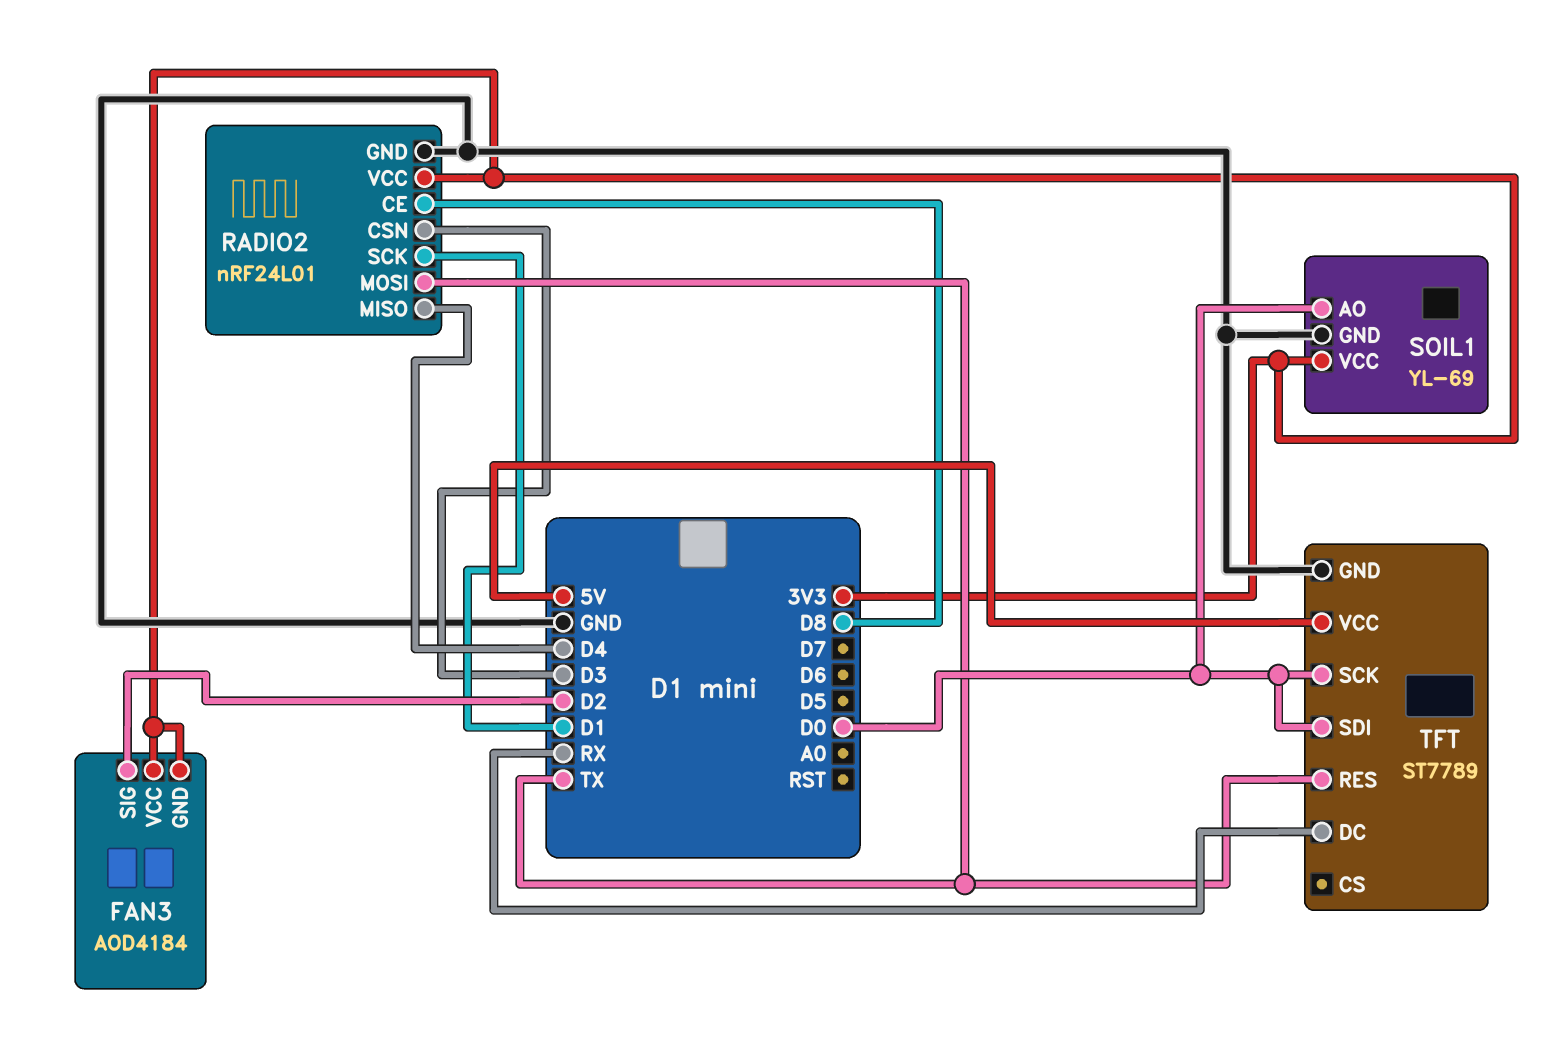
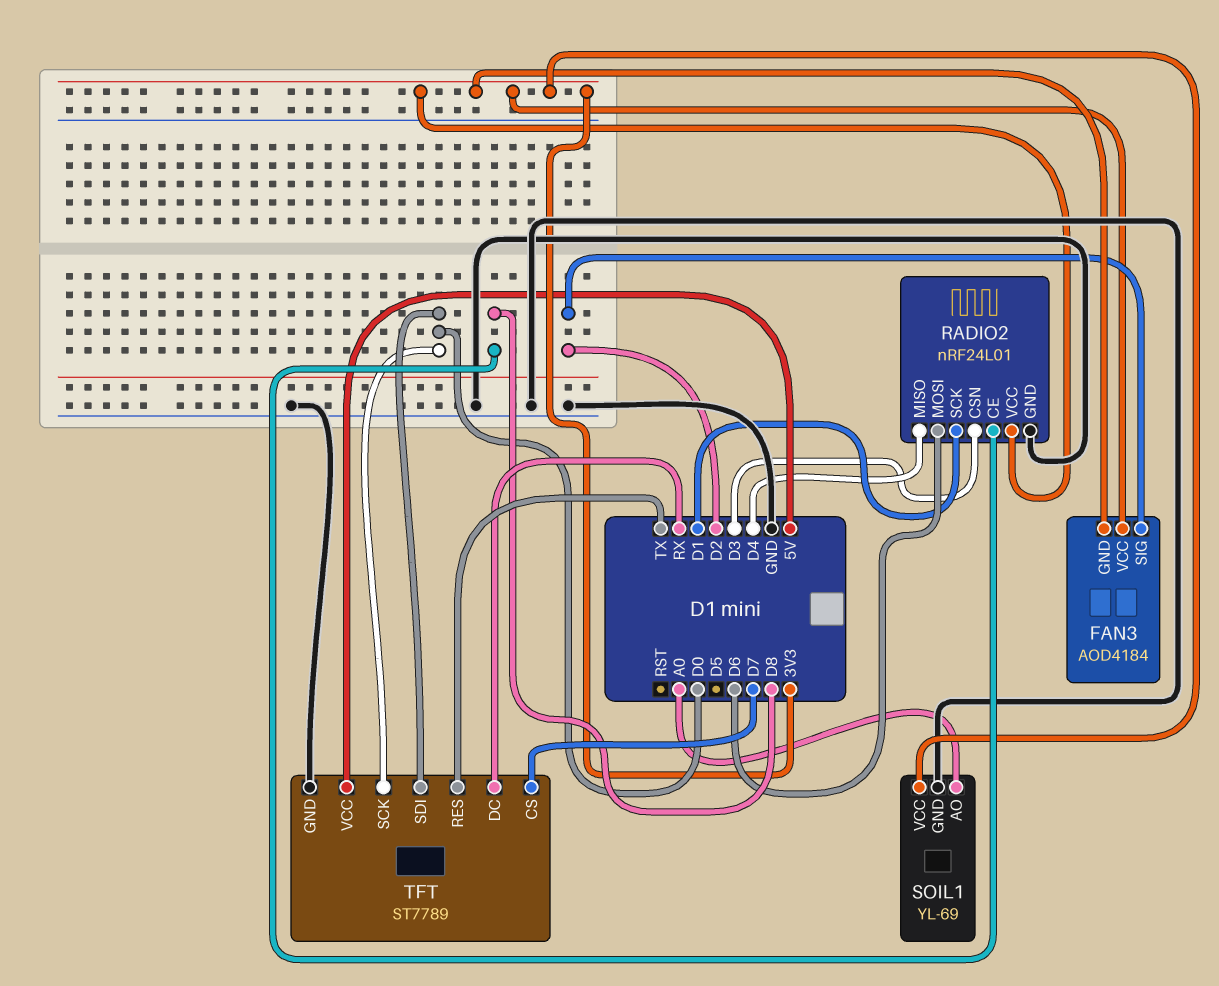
RADIO2 pin MOSI: TX -> D6
SOIL1 pin AO: D0 -> A0
TFT pin CS: none -> D7

